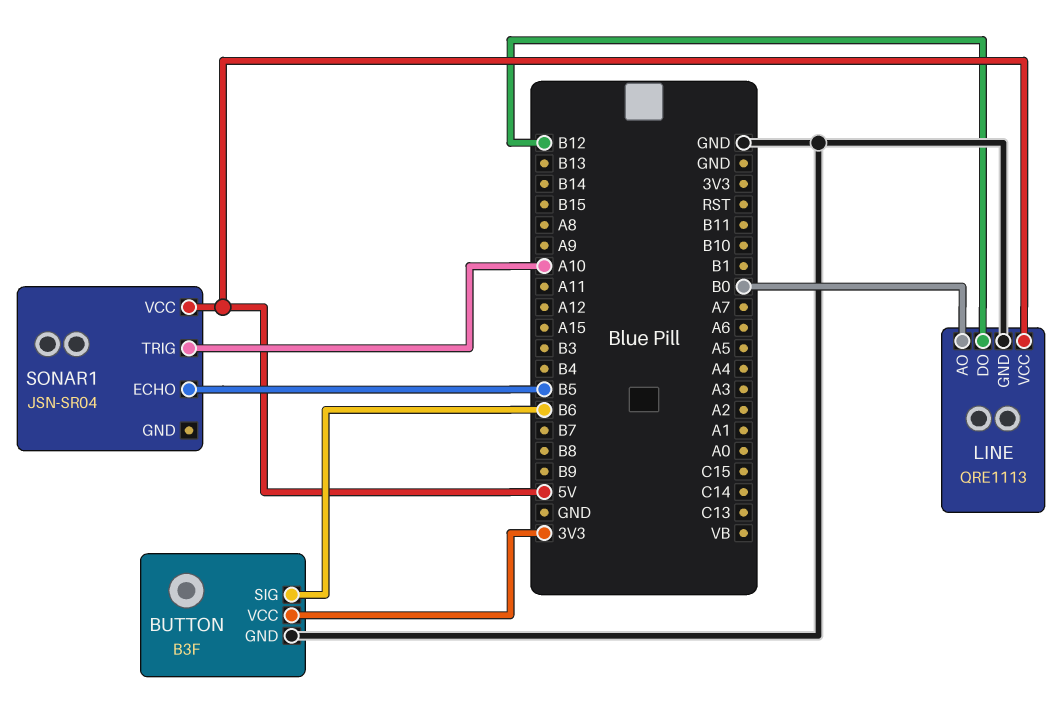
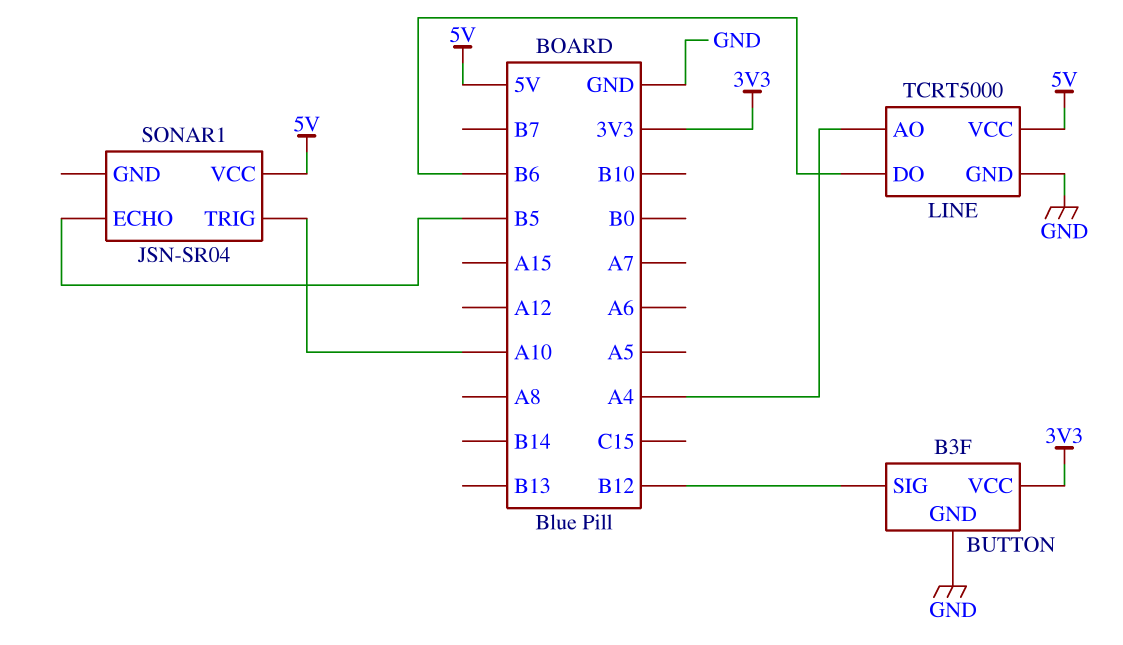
BUTTON pin SIG: B6 -> B12
LINE: QRE1113 -> TCRT5000
LINE pin AO: B0 -> A4
LINE pin DO: B12 -> B6

